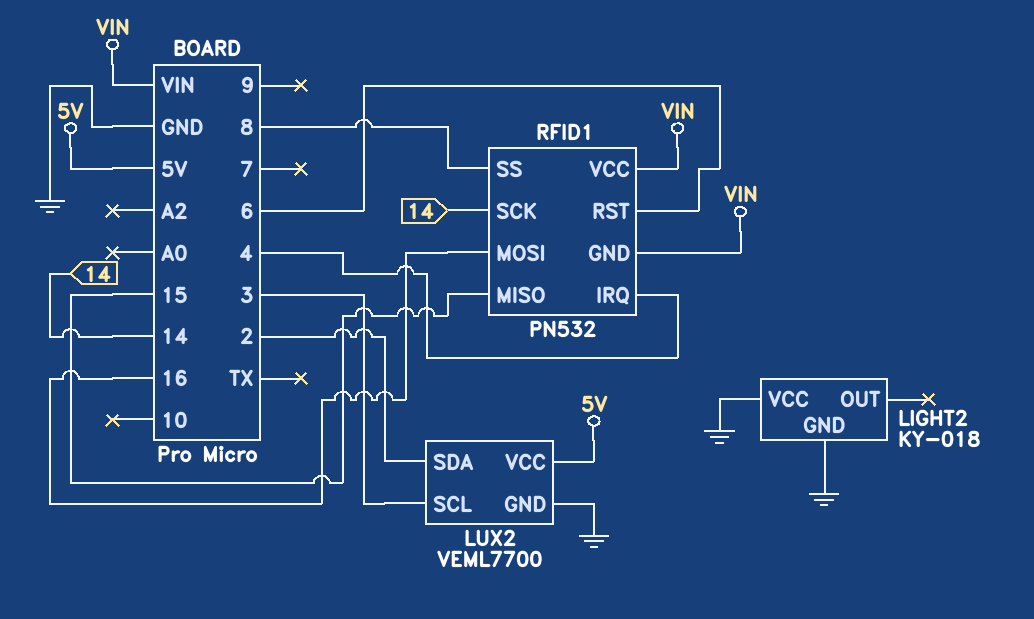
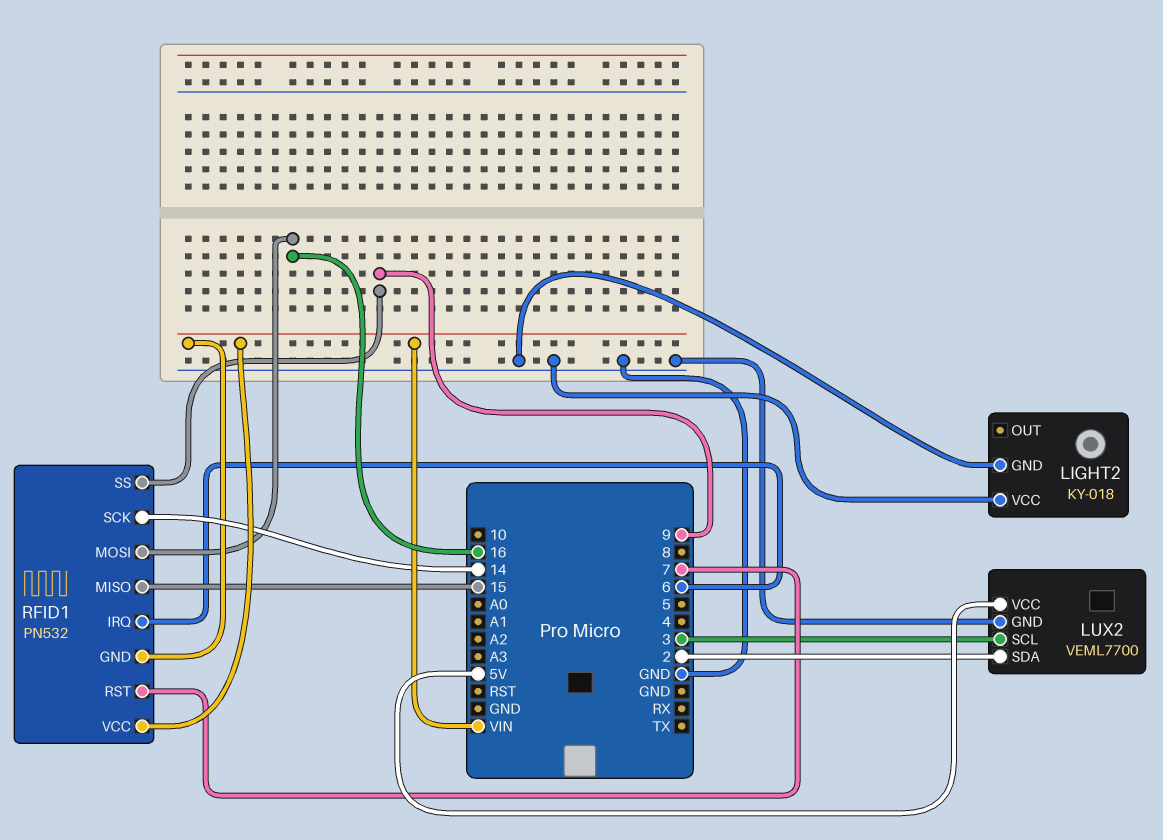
RFID1 pin IRQ: 4 -> 6
RFID1 pin RST: 6 -> 7
RFID1 pin SS: 8 -> 9

